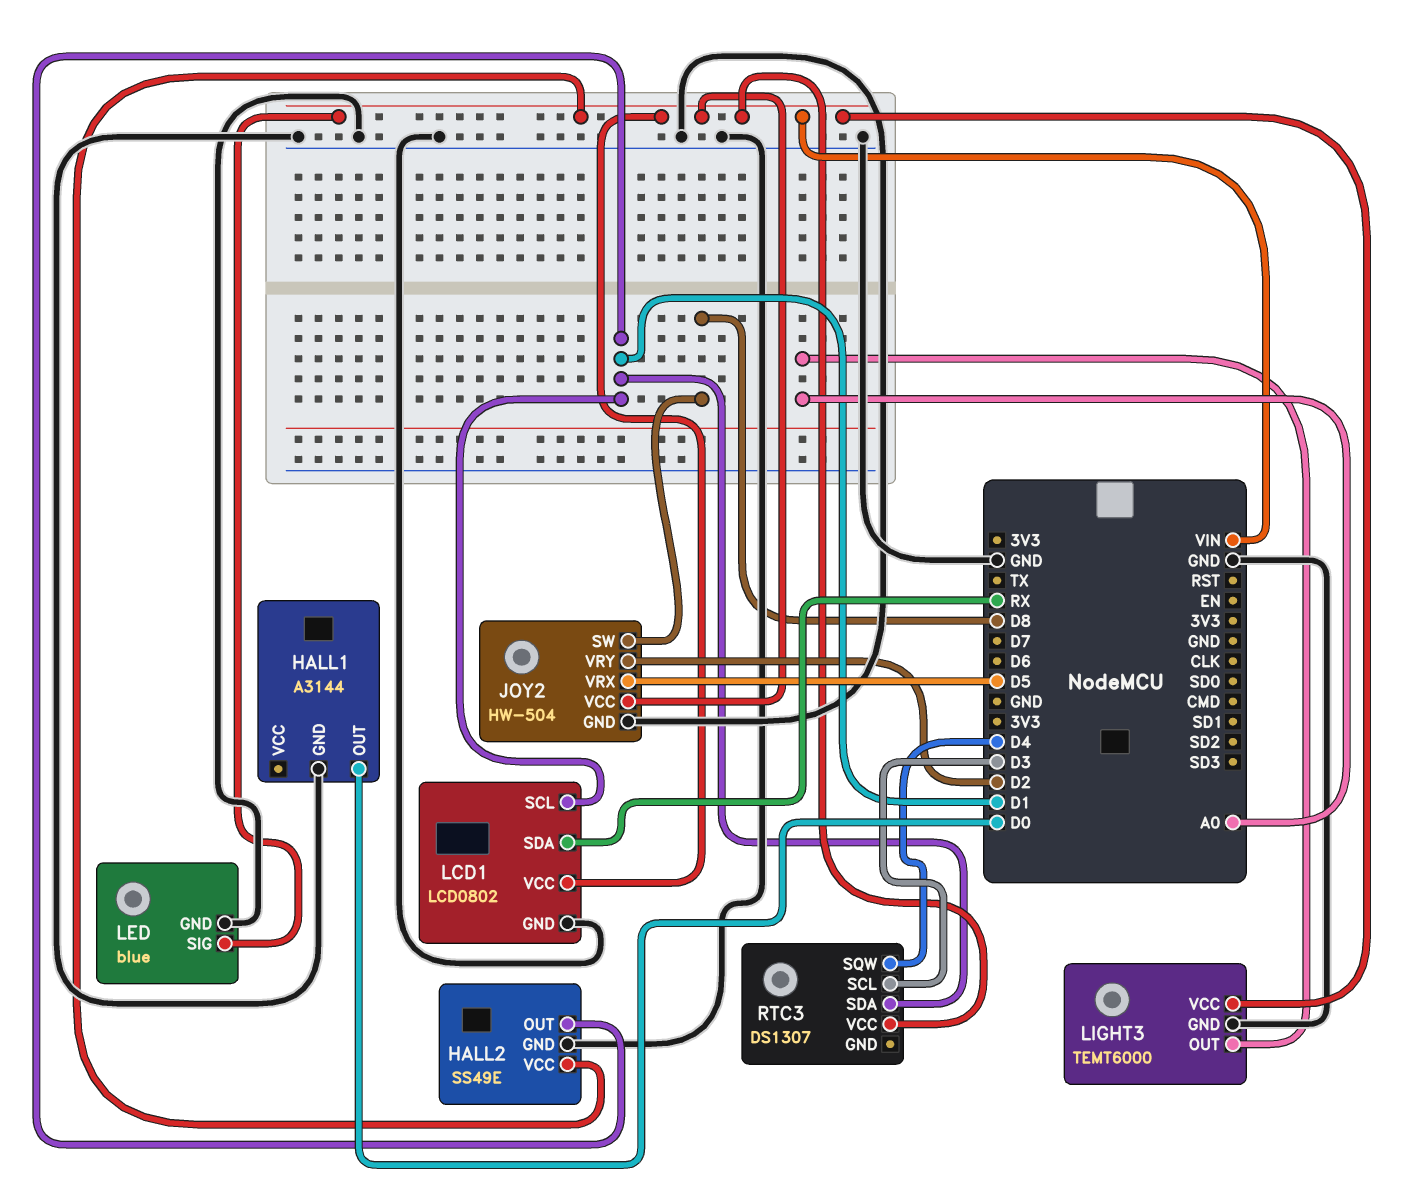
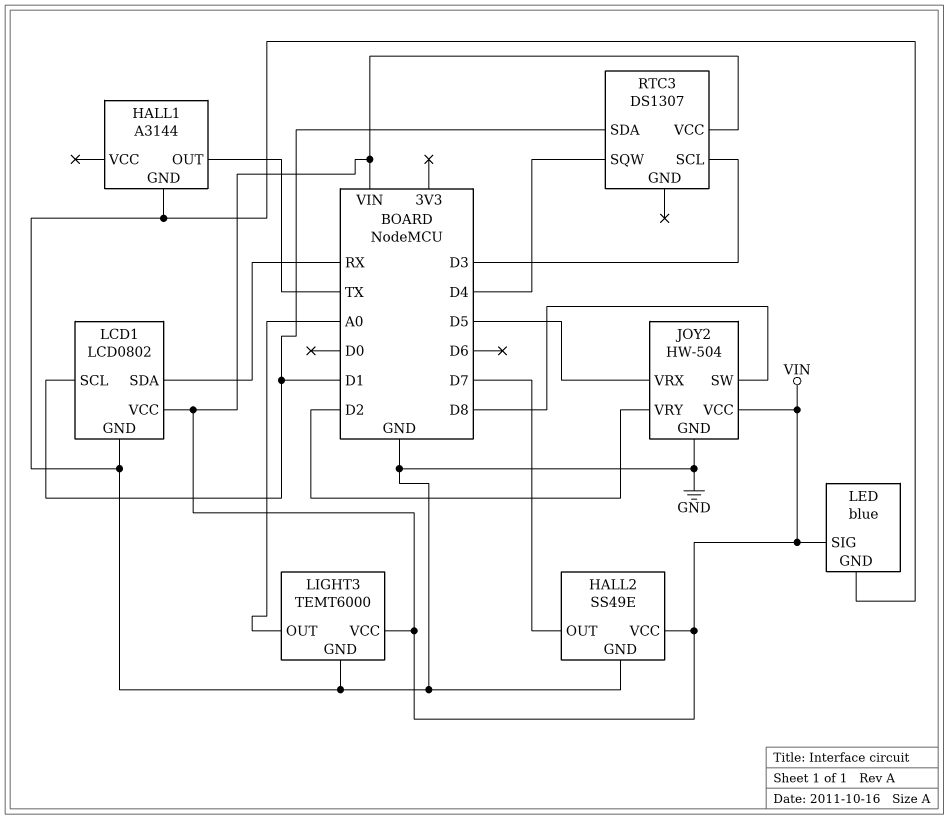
HALL1 pin OUT: D0 -> TX
HALL2 pin OUT: D1 -> D7

